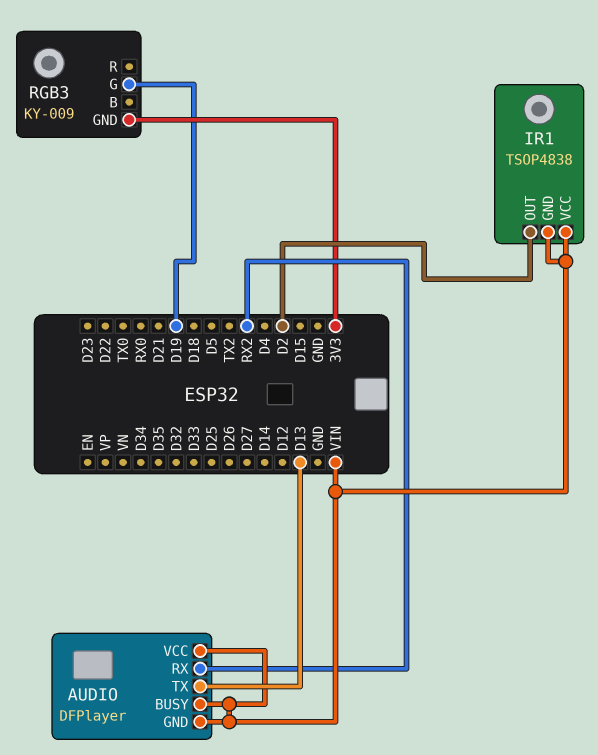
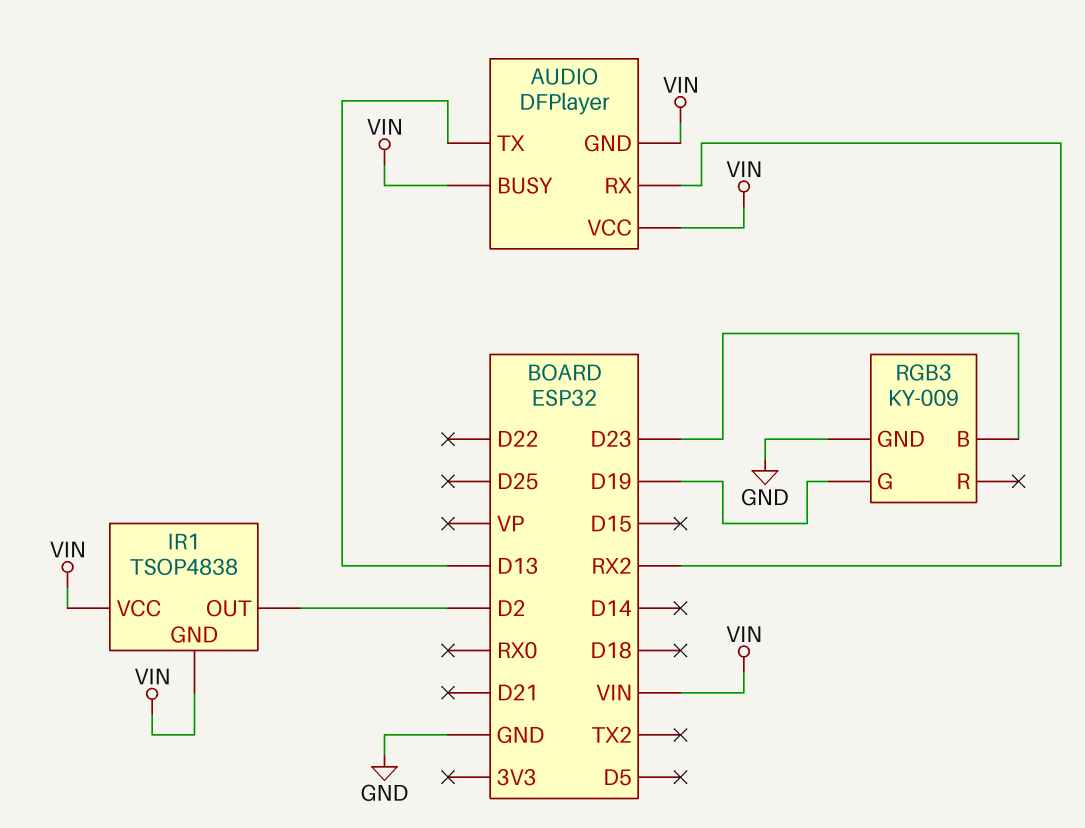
RGB3 pin B: none -> D23
RGB3 pin GND: 3V3 -> GND

